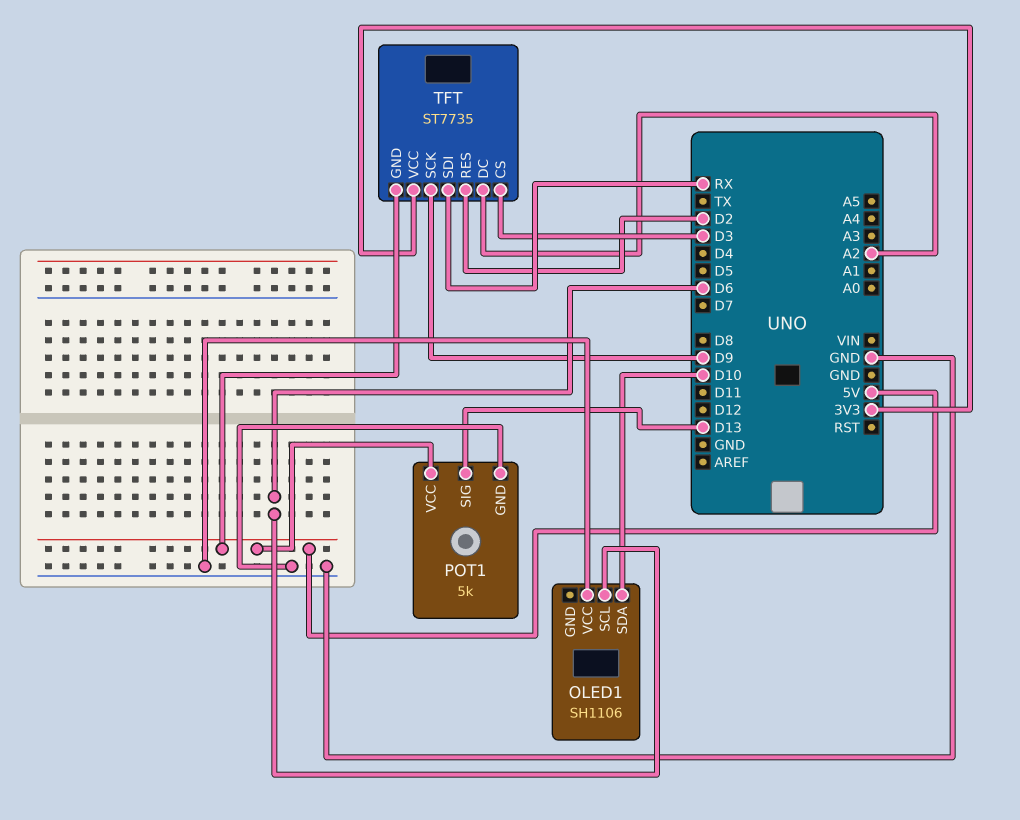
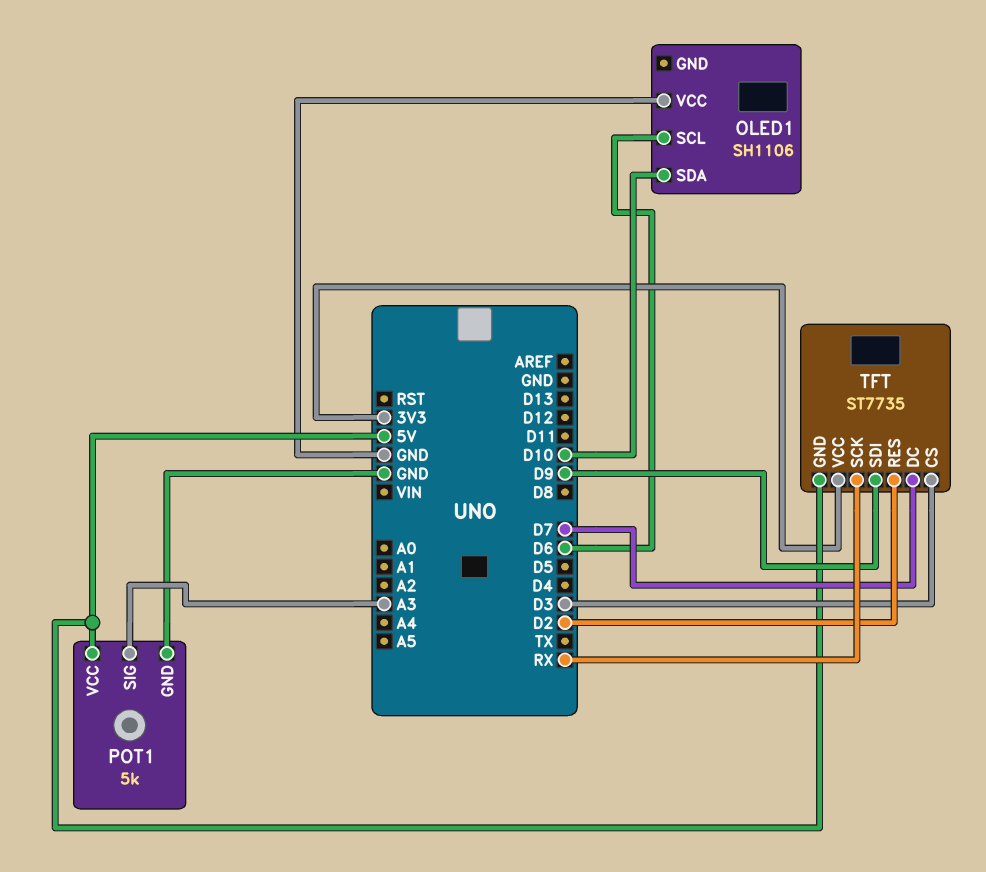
POT1 pin SIG: D13 -> A3
TFT pin DC: A2 -> D7
TFT pin SCK: D9 -> RX
TFT pin SDI: RX -> D9

